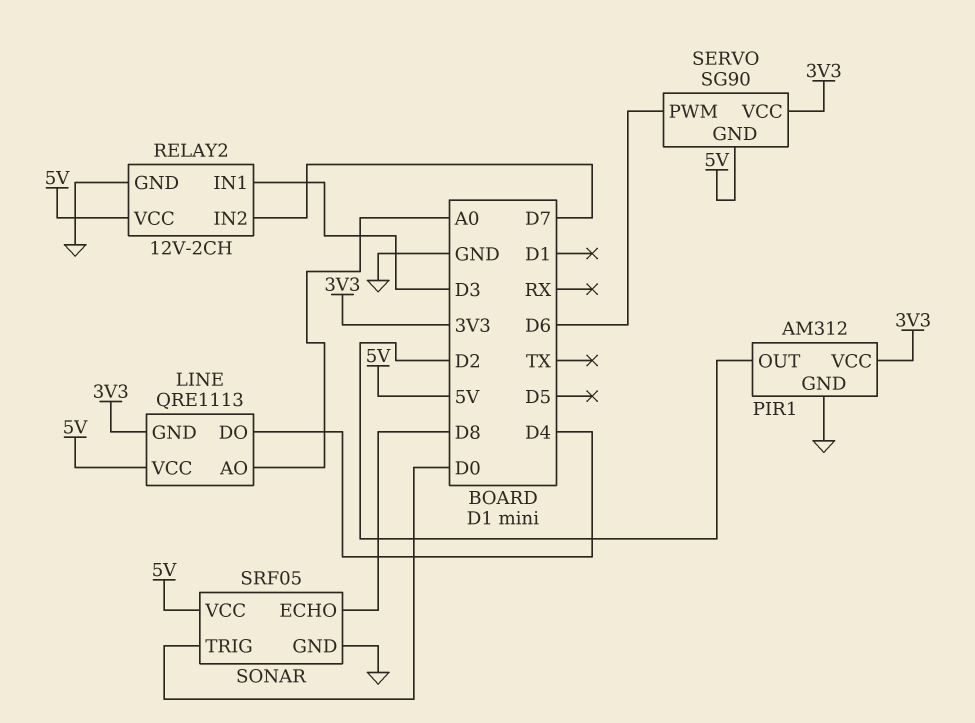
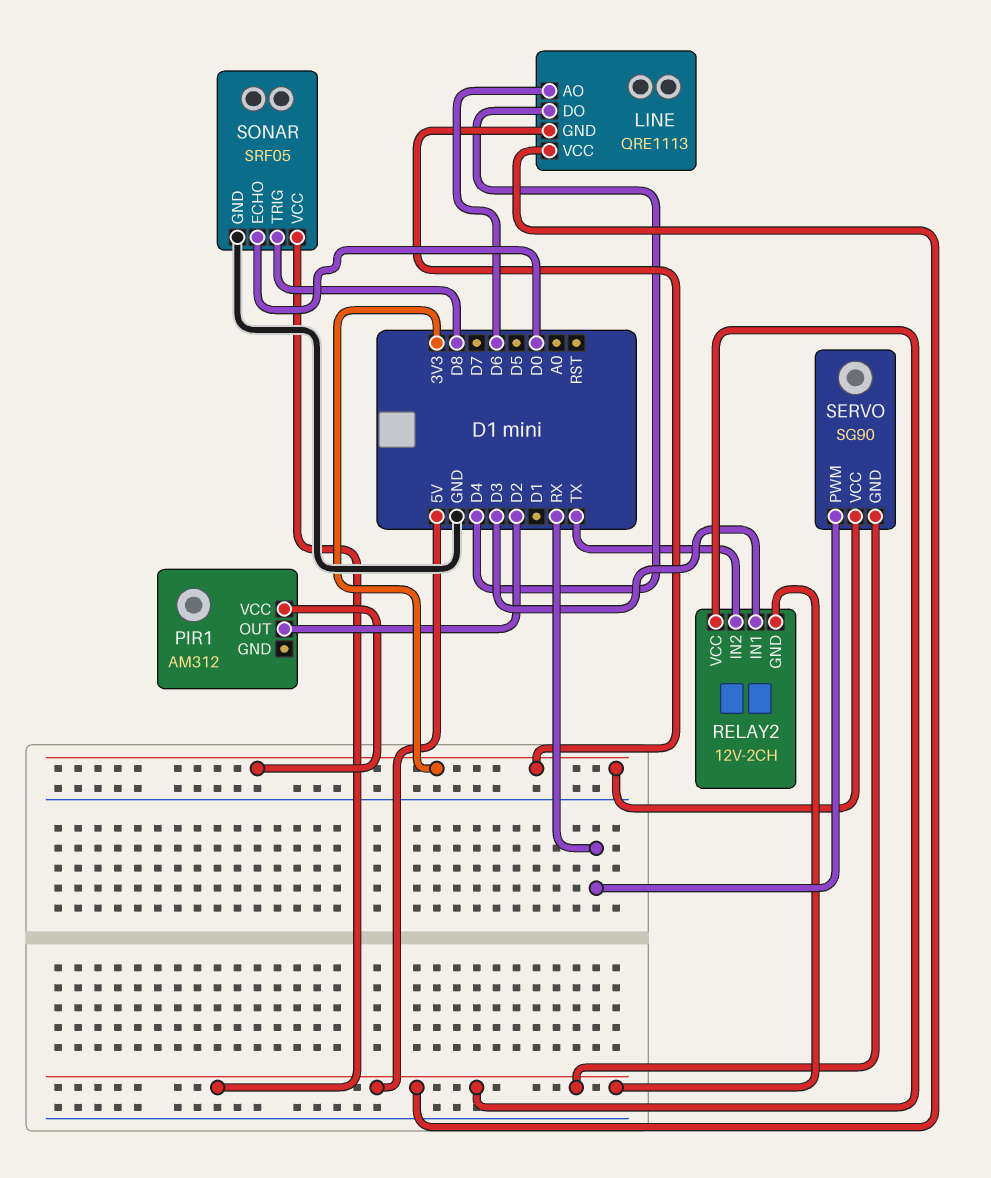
LINE pin AO: A0 -> D6
PIR1 pin GND: GND -> none
RELAY2 pin GND: GND -> 5V
RELAY2 pin IN2: D7 -> TX
SERVO pin PWM: D6 -> RX
SONAR pin ECHO: D8 -> D0
SONAR pin TRIG: D0 -> D8

